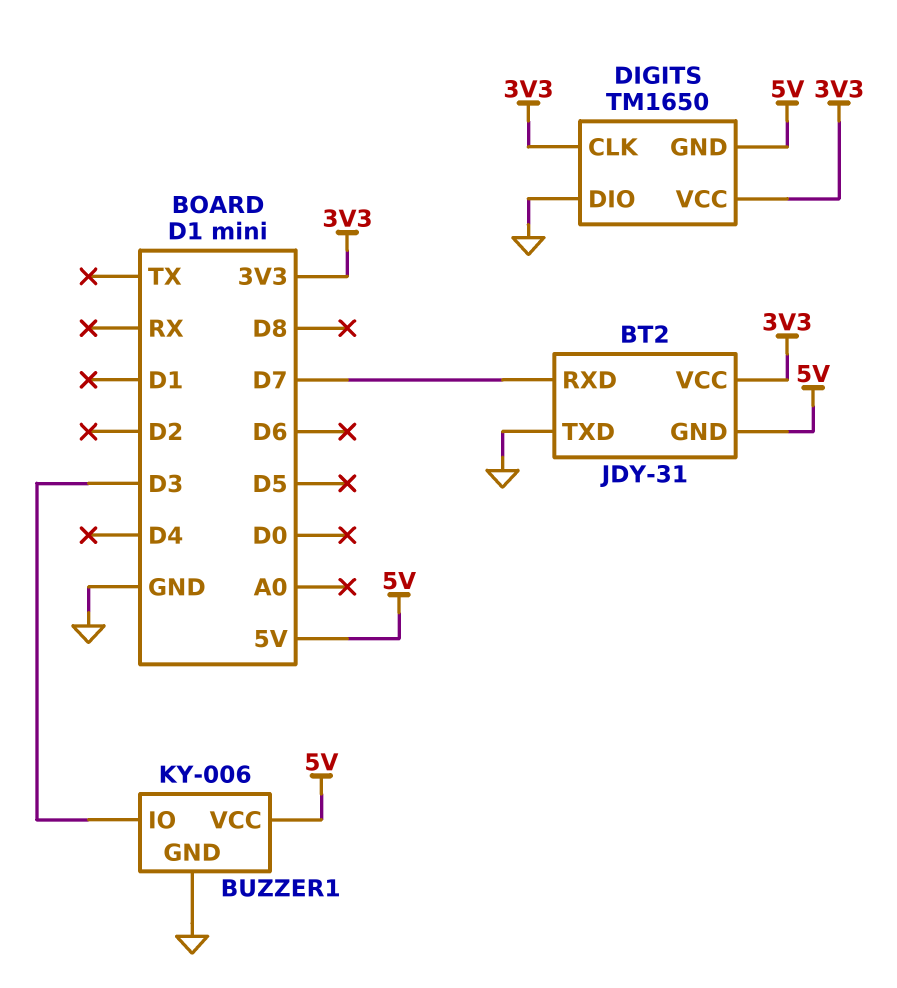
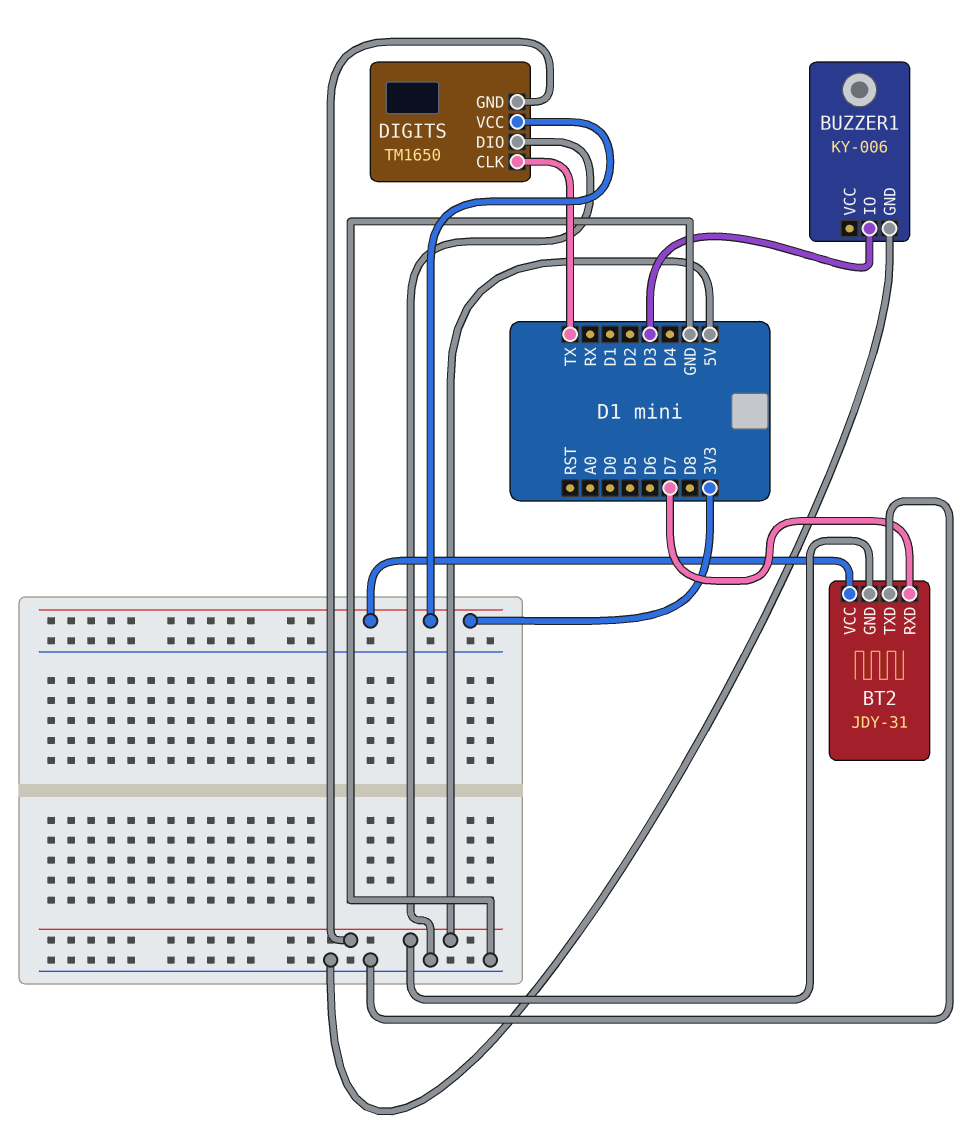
BUZZER1 pin VCC: 5V -> none
DIGITS pin CLK: 3V3 -> TX

